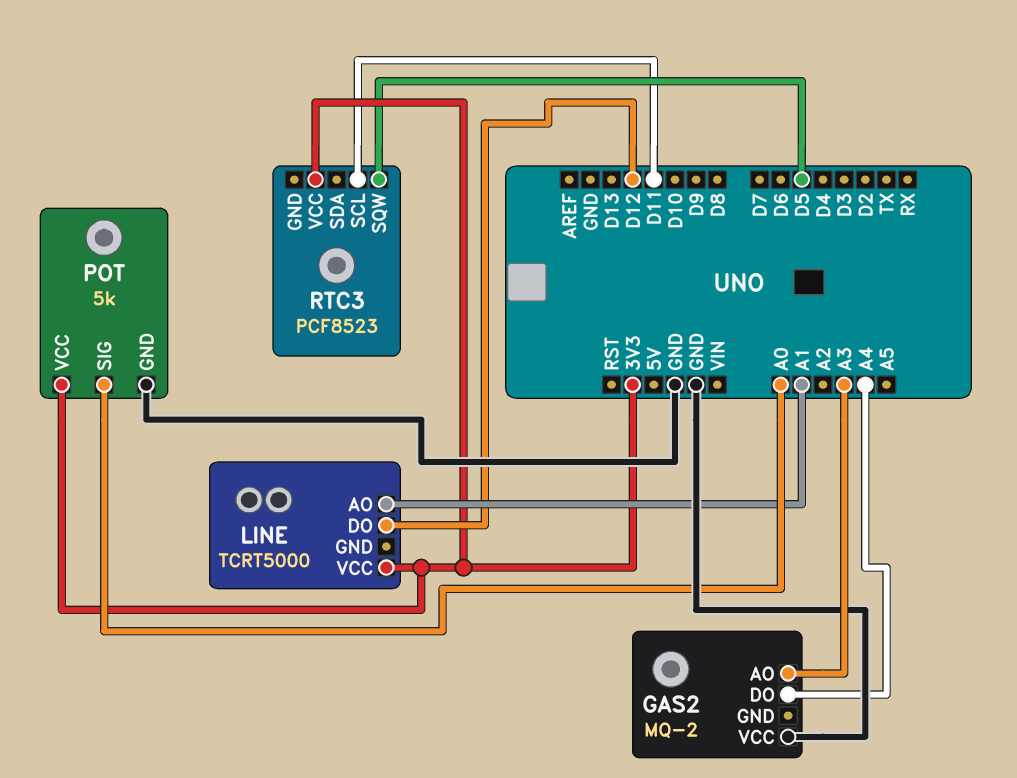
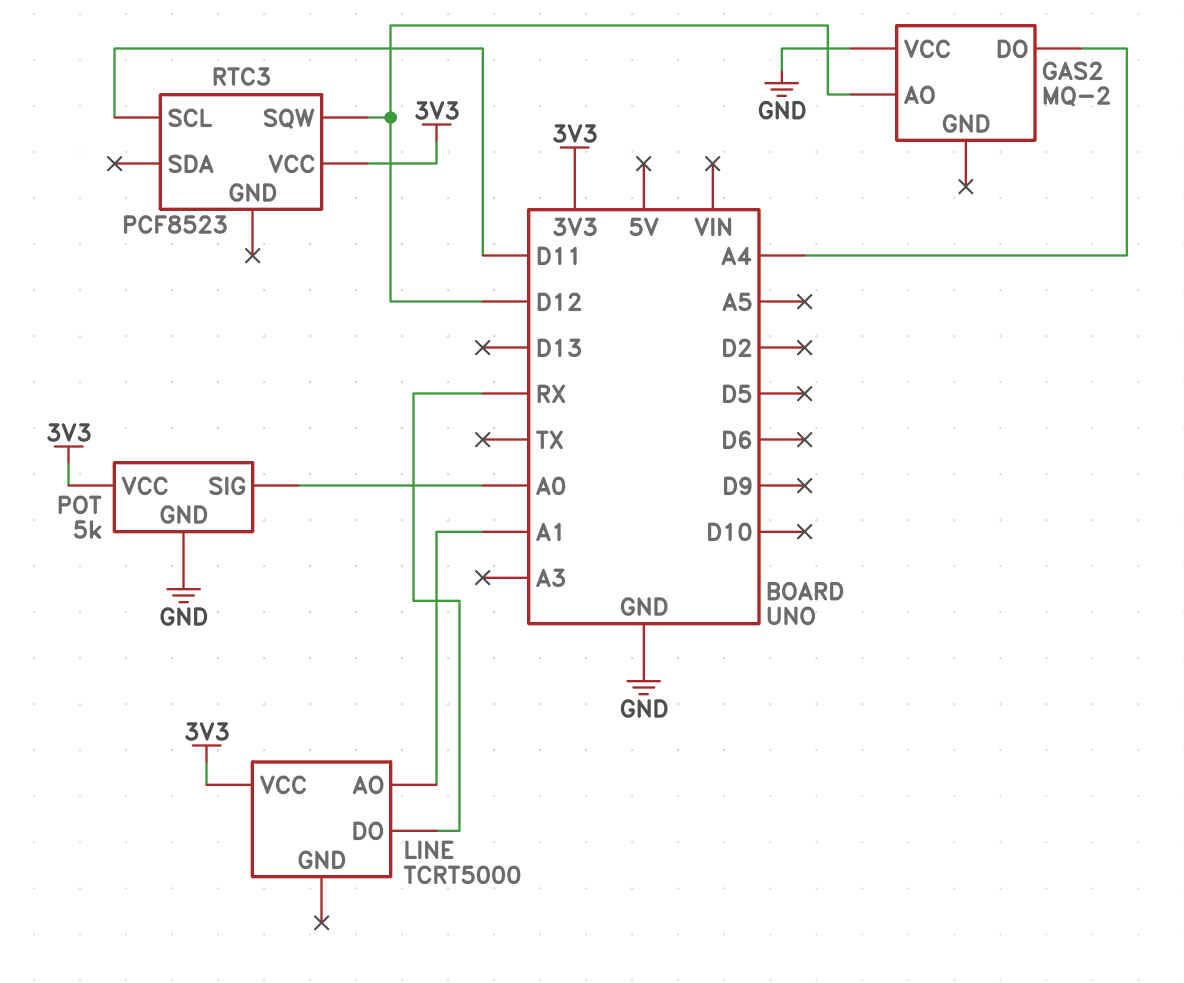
GAS2 pin AO: A3 -> D12
LINE pin DO: D12 -> RX
RTC3 pin SQW: D5 -> D12

